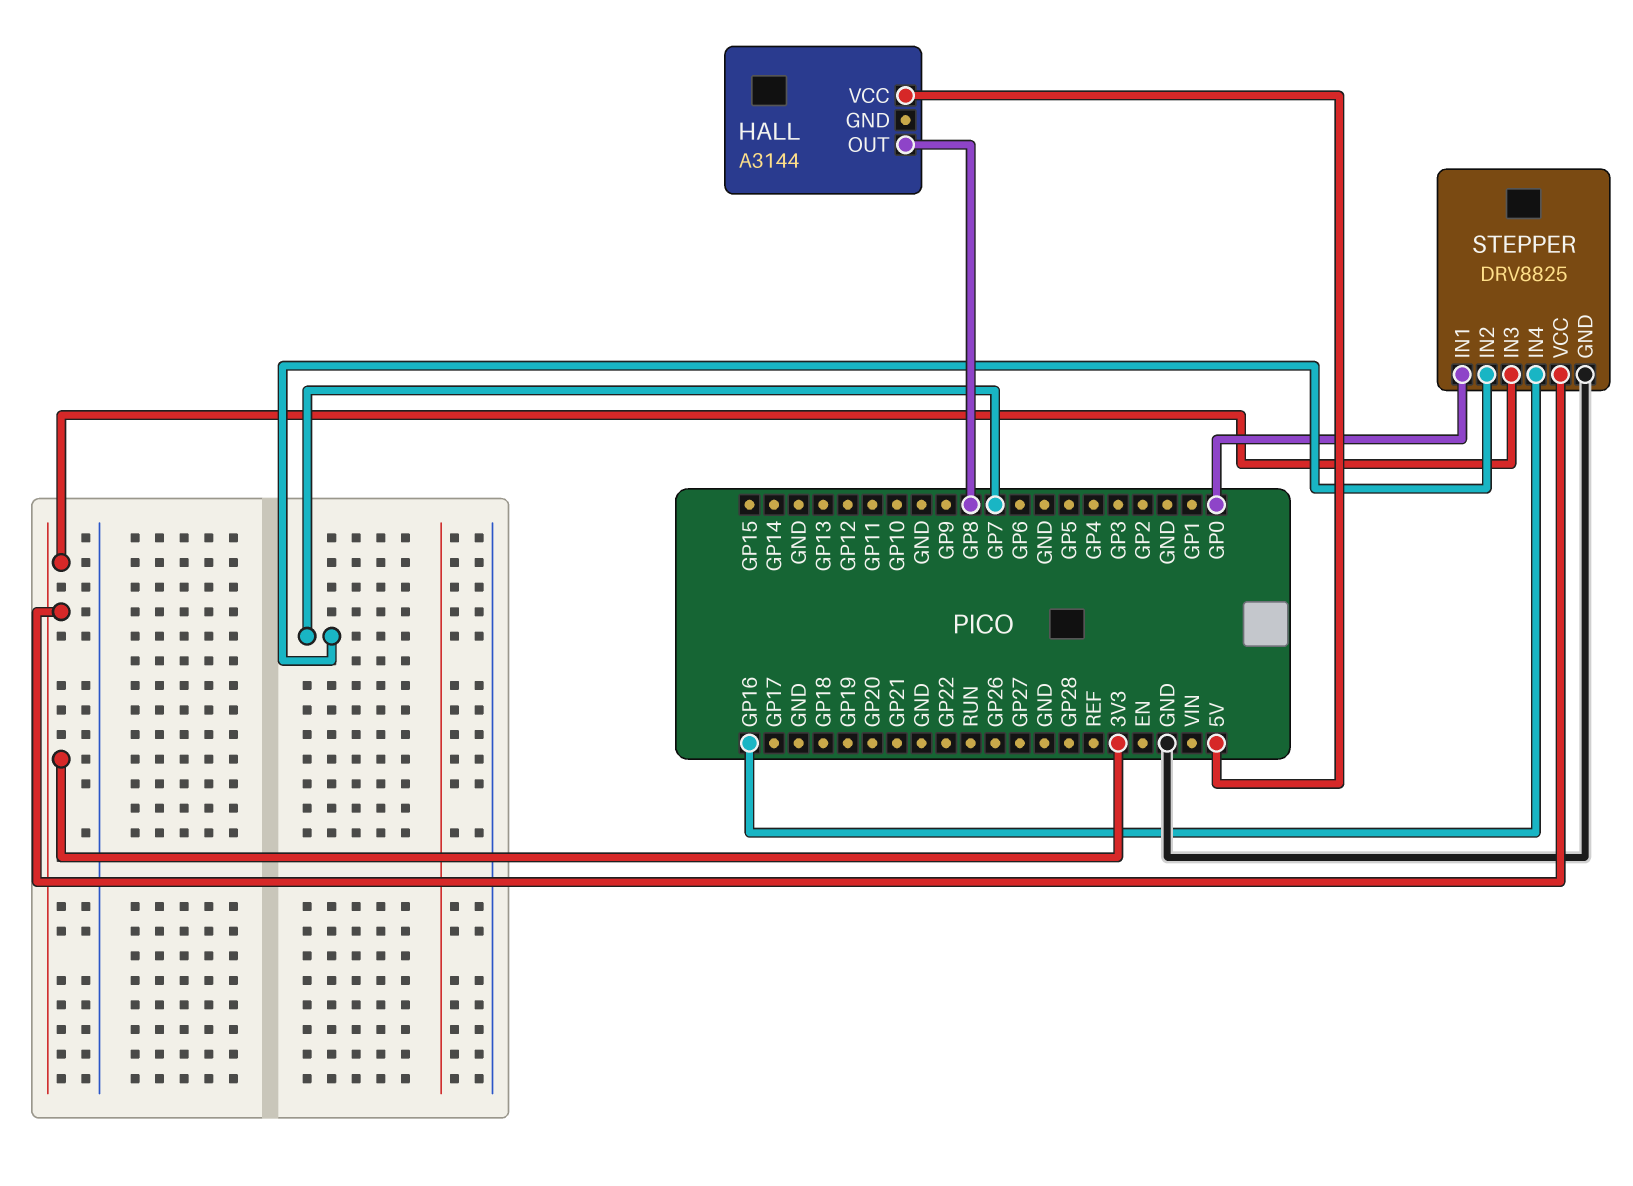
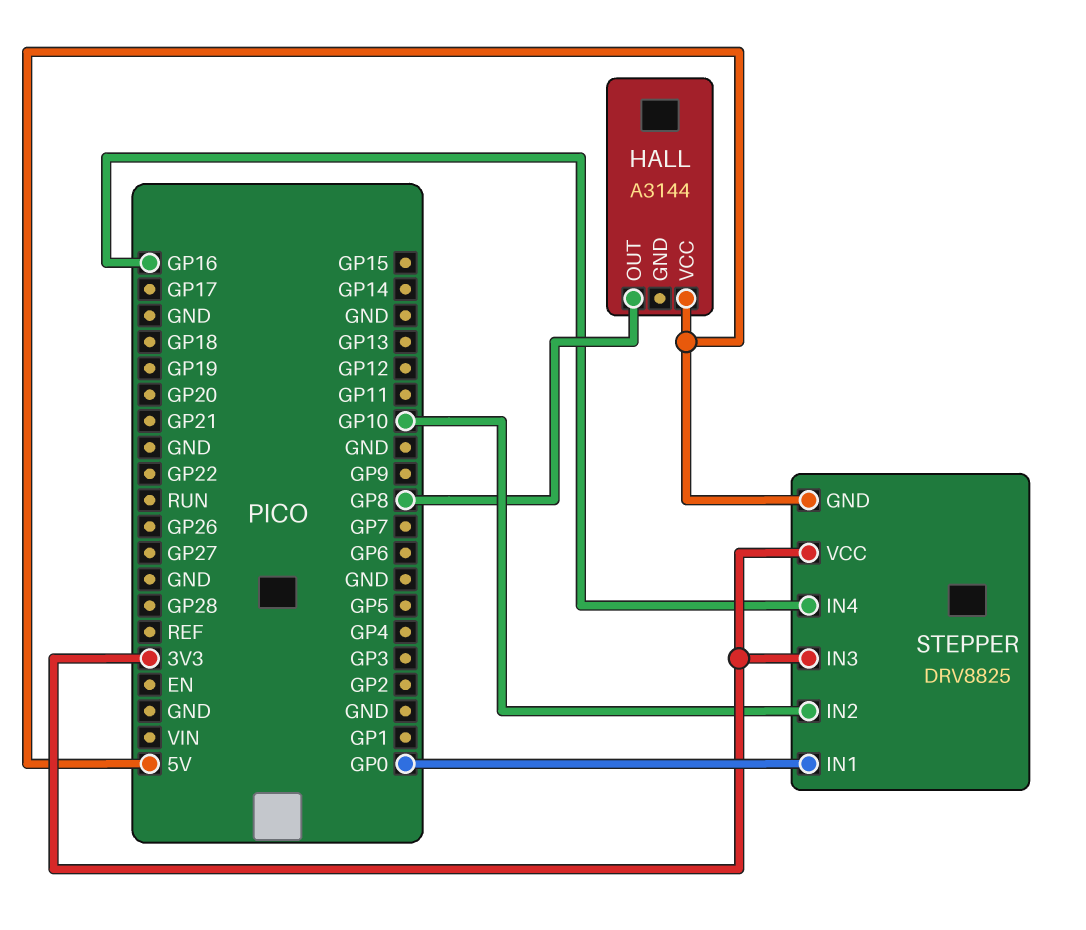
STEPPER pin GND: GND -> 5V
STEPPER pin IN2: GP7 -> GP10

